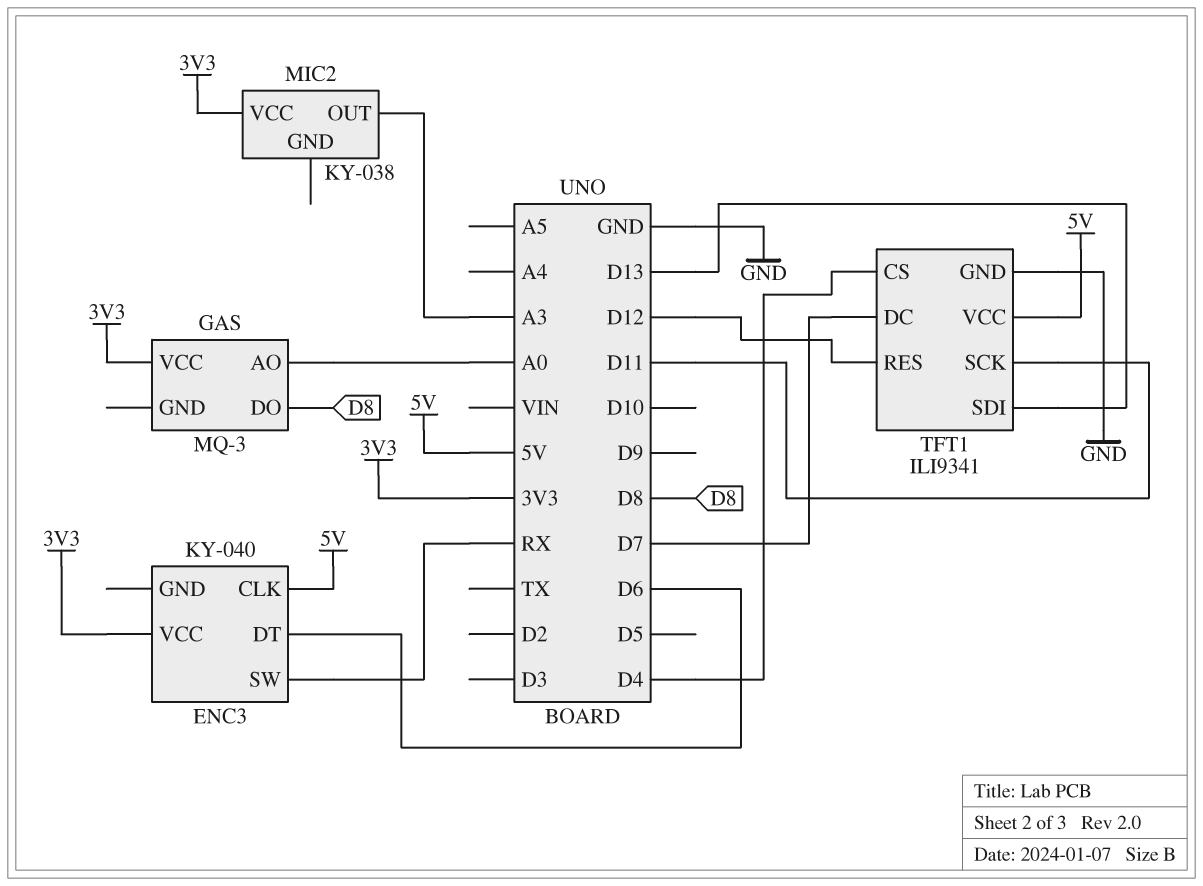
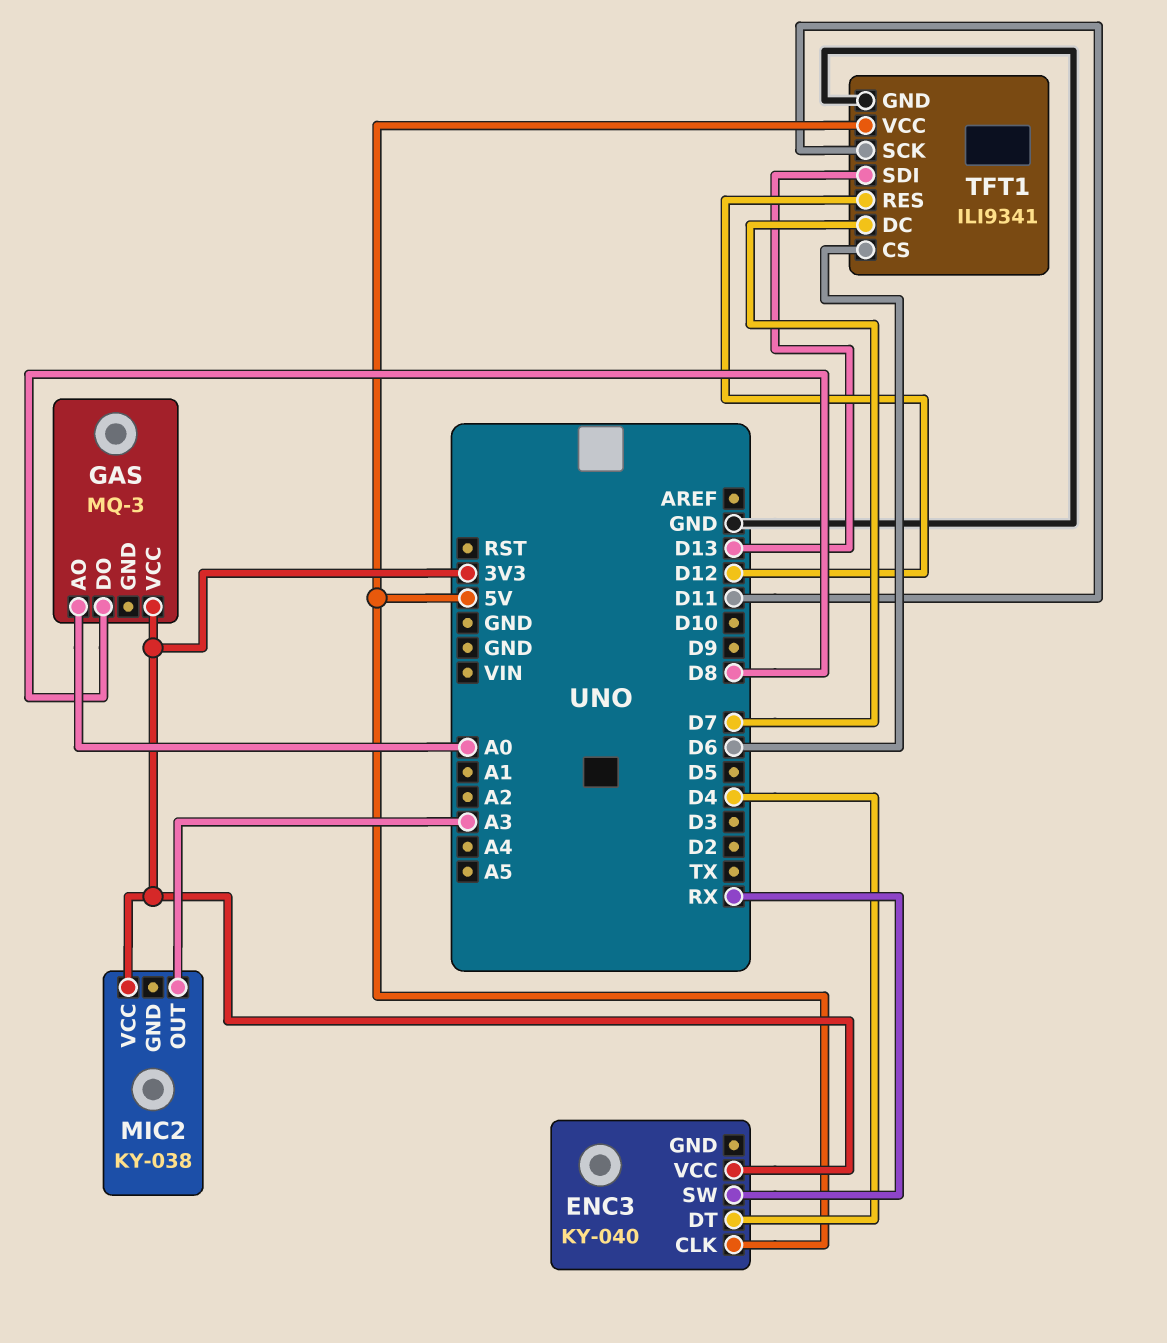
ENC3 pin DT: D6 -> D4
TFT1 pin CS: D4 -> D6

